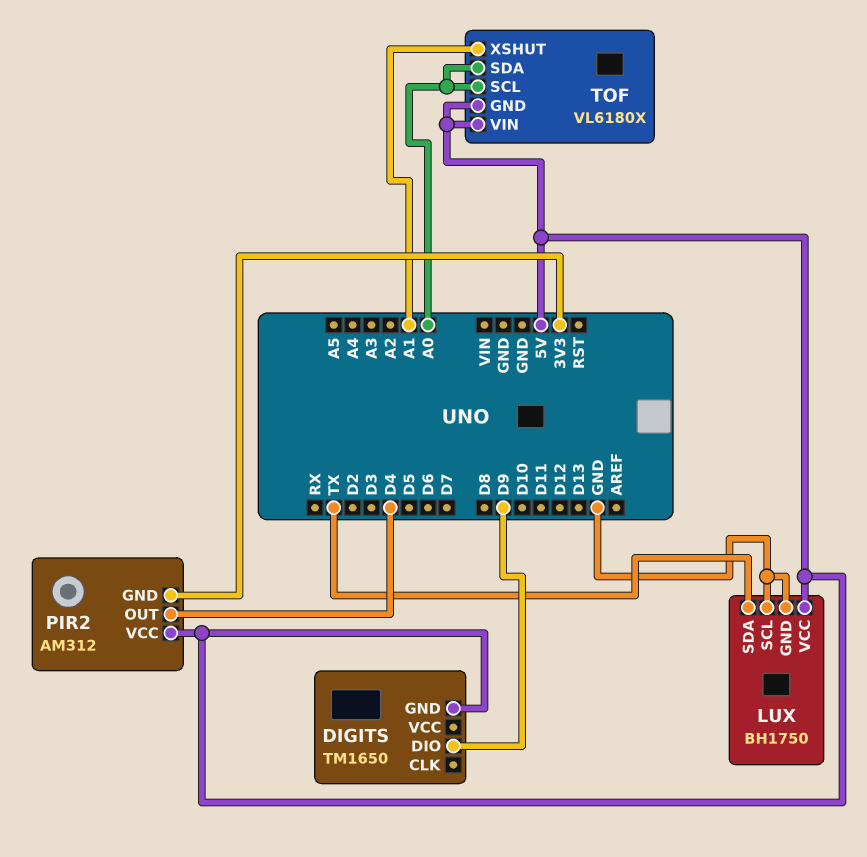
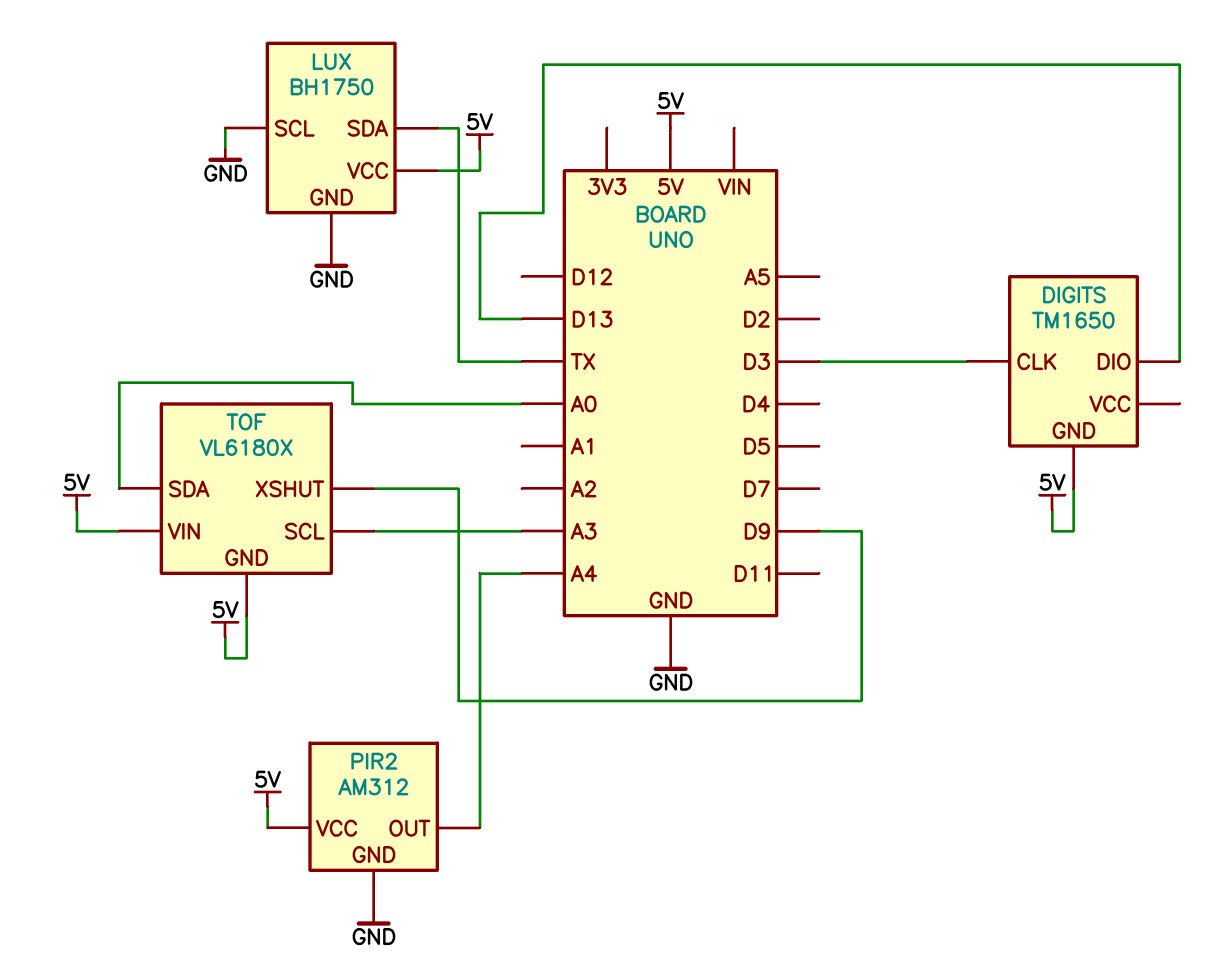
DIGITS pin CLK: none -> D3
DIGITS pin DIO: D9 -> D13
PIR2 pin GND: 3V3 -> GND
PIR2 pin OUT: D4 -> A4
TOF pin SCL: A0 -> A3
TOF pin XSHUT: A1 -> D9

